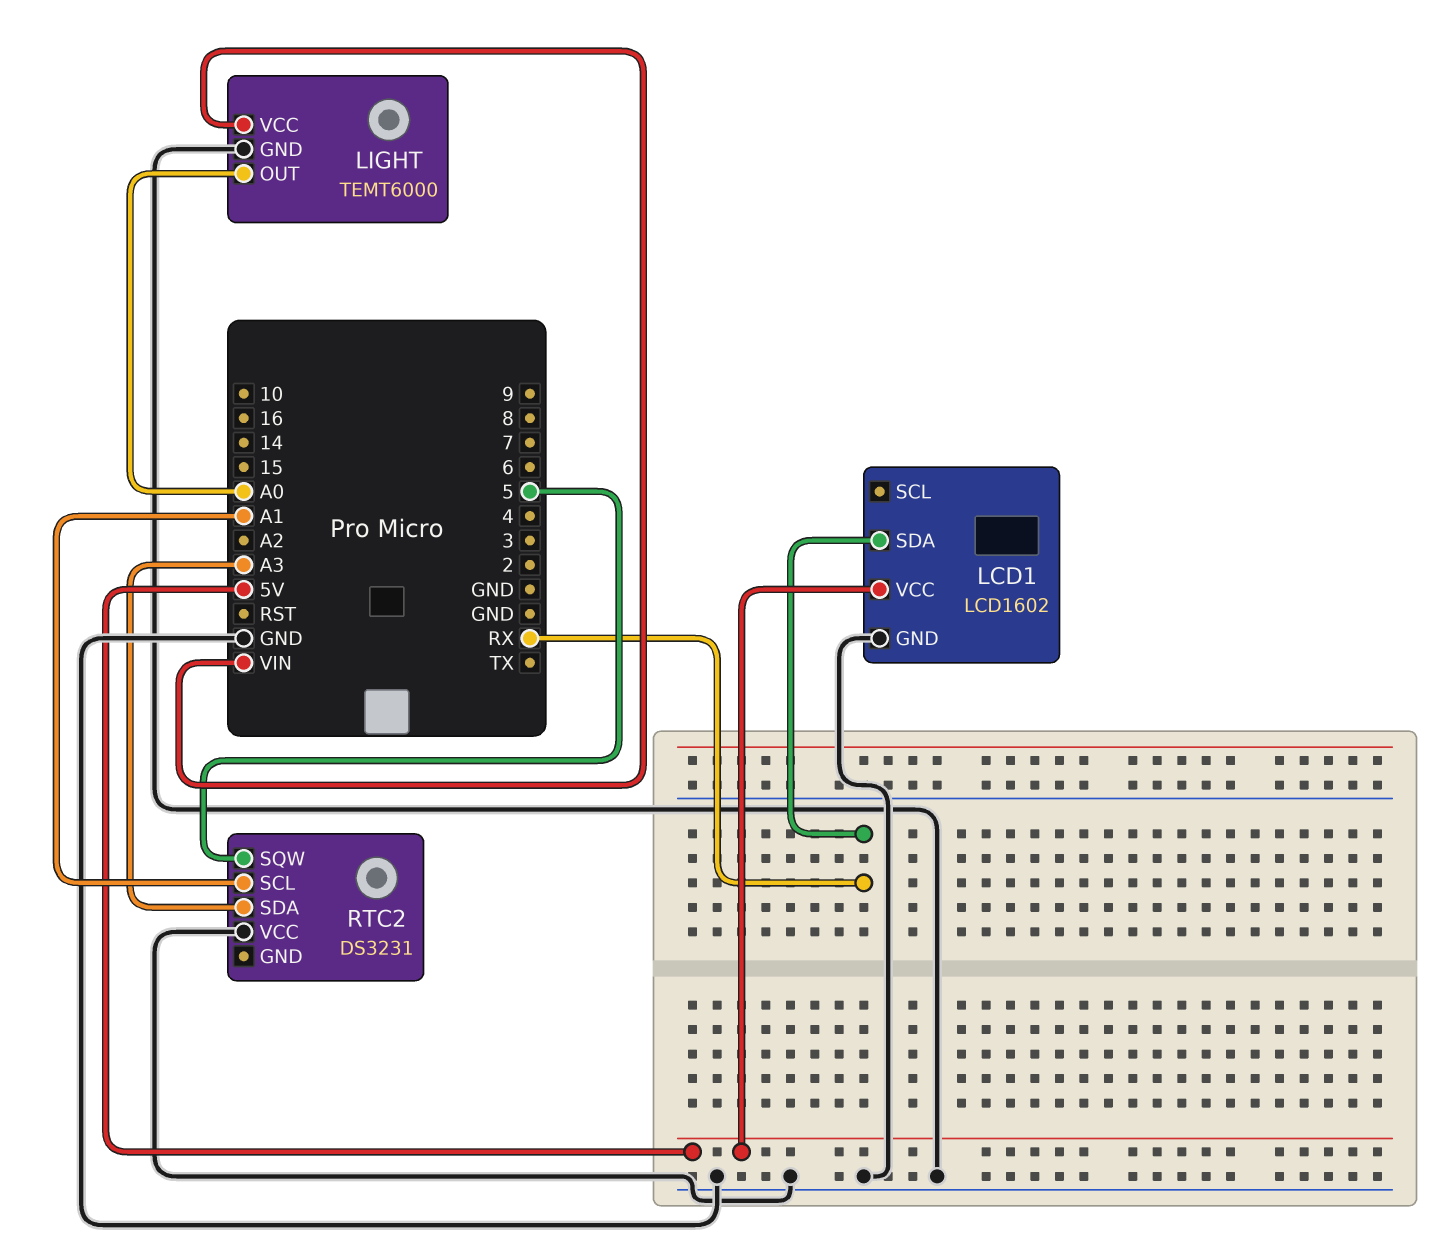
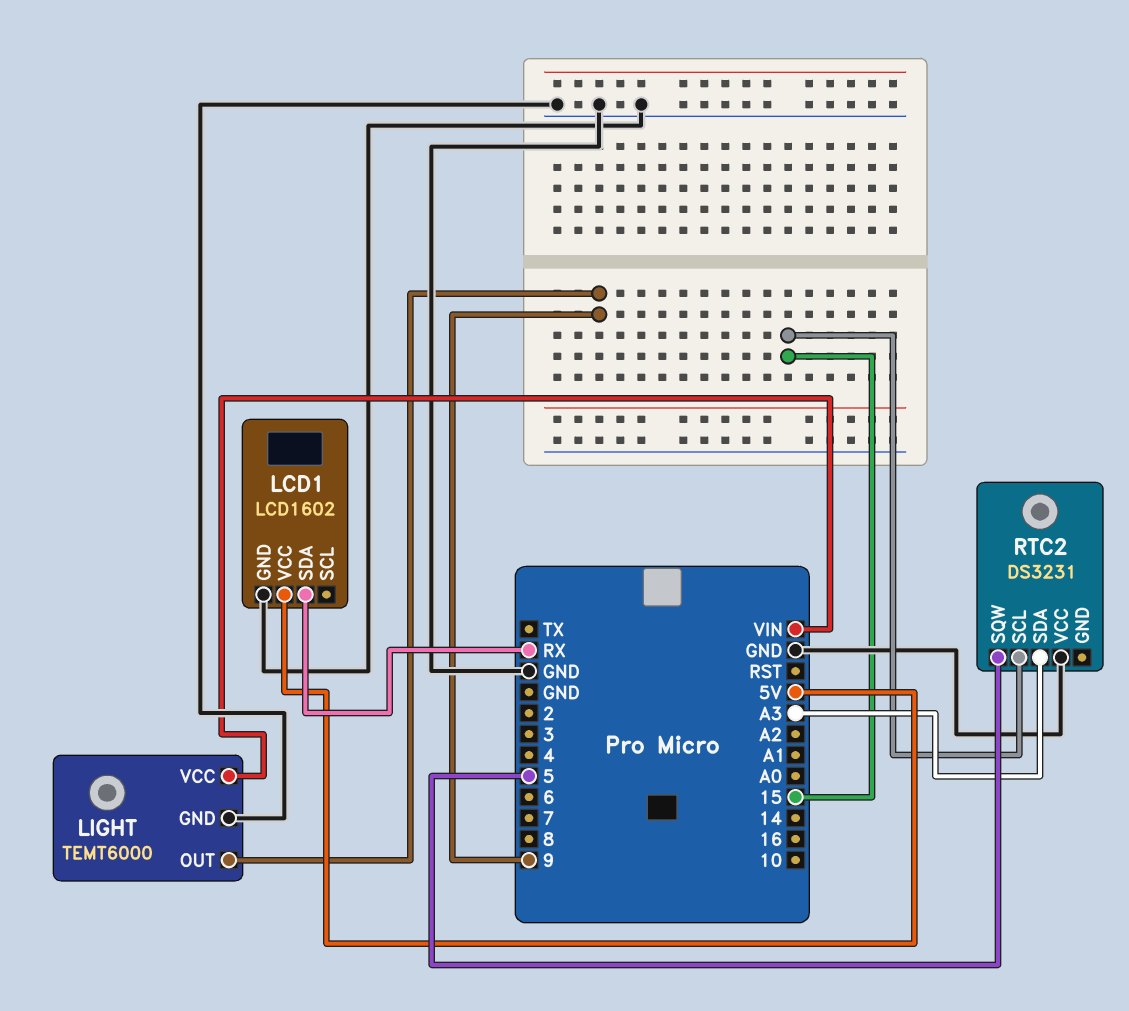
LIGHT pin OUT: A0 -> 9
RTC2 pin SCL: A1 -> 15

